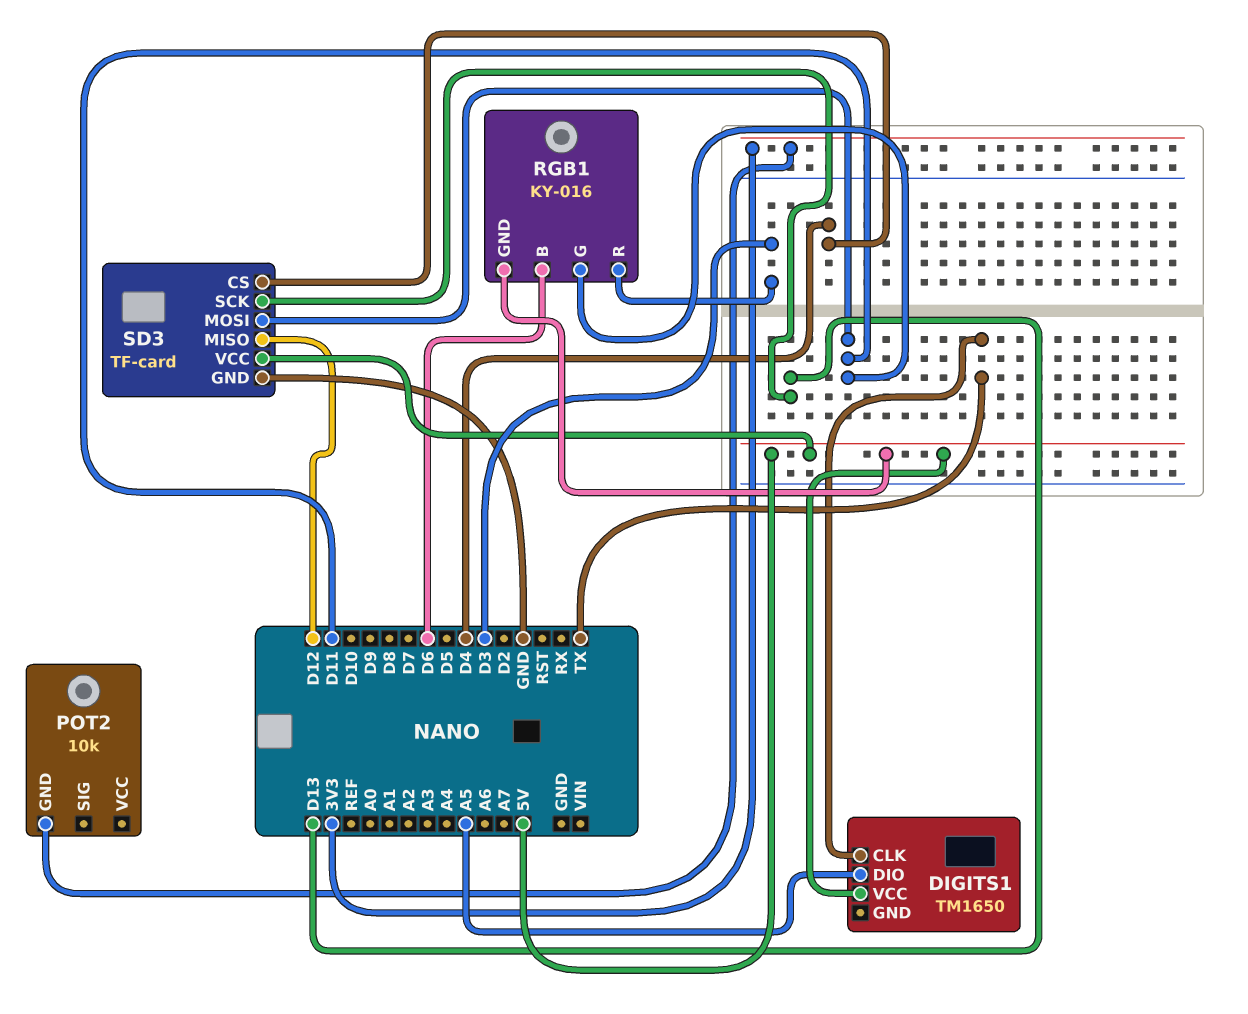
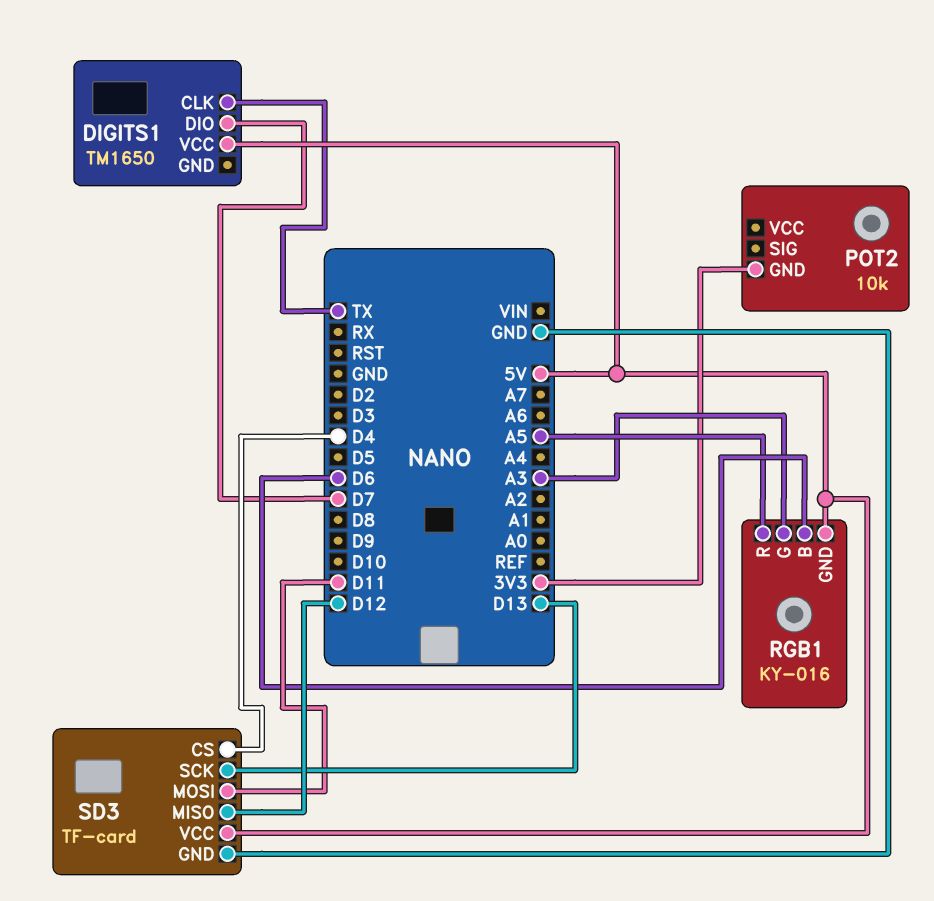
DIGITS1 pin DIO: A5 -> D7
RGB1 pin G: D11 -> A3
RGB1 pin R: D3 -> A5

